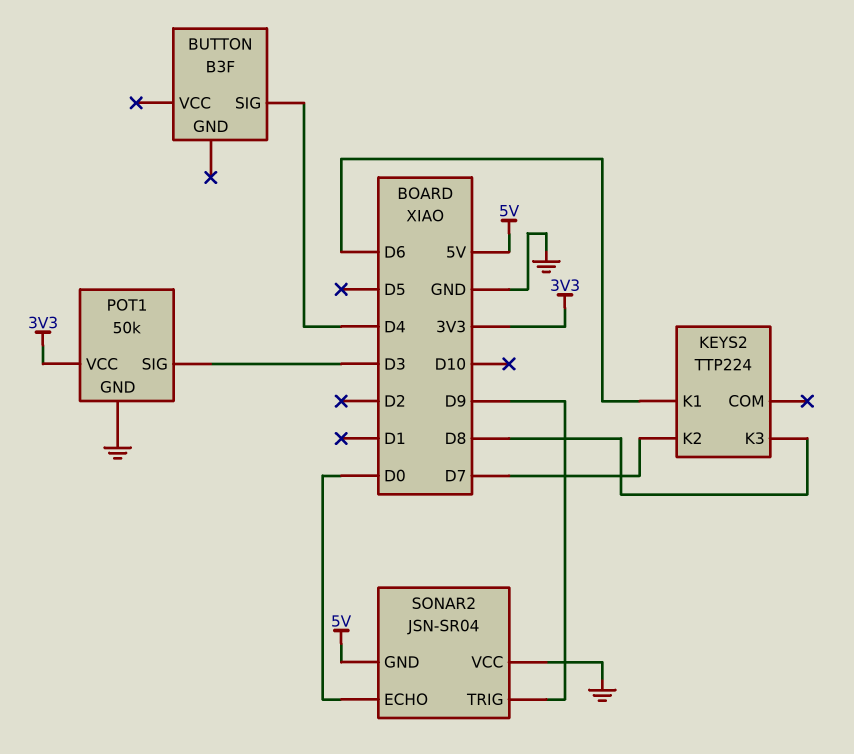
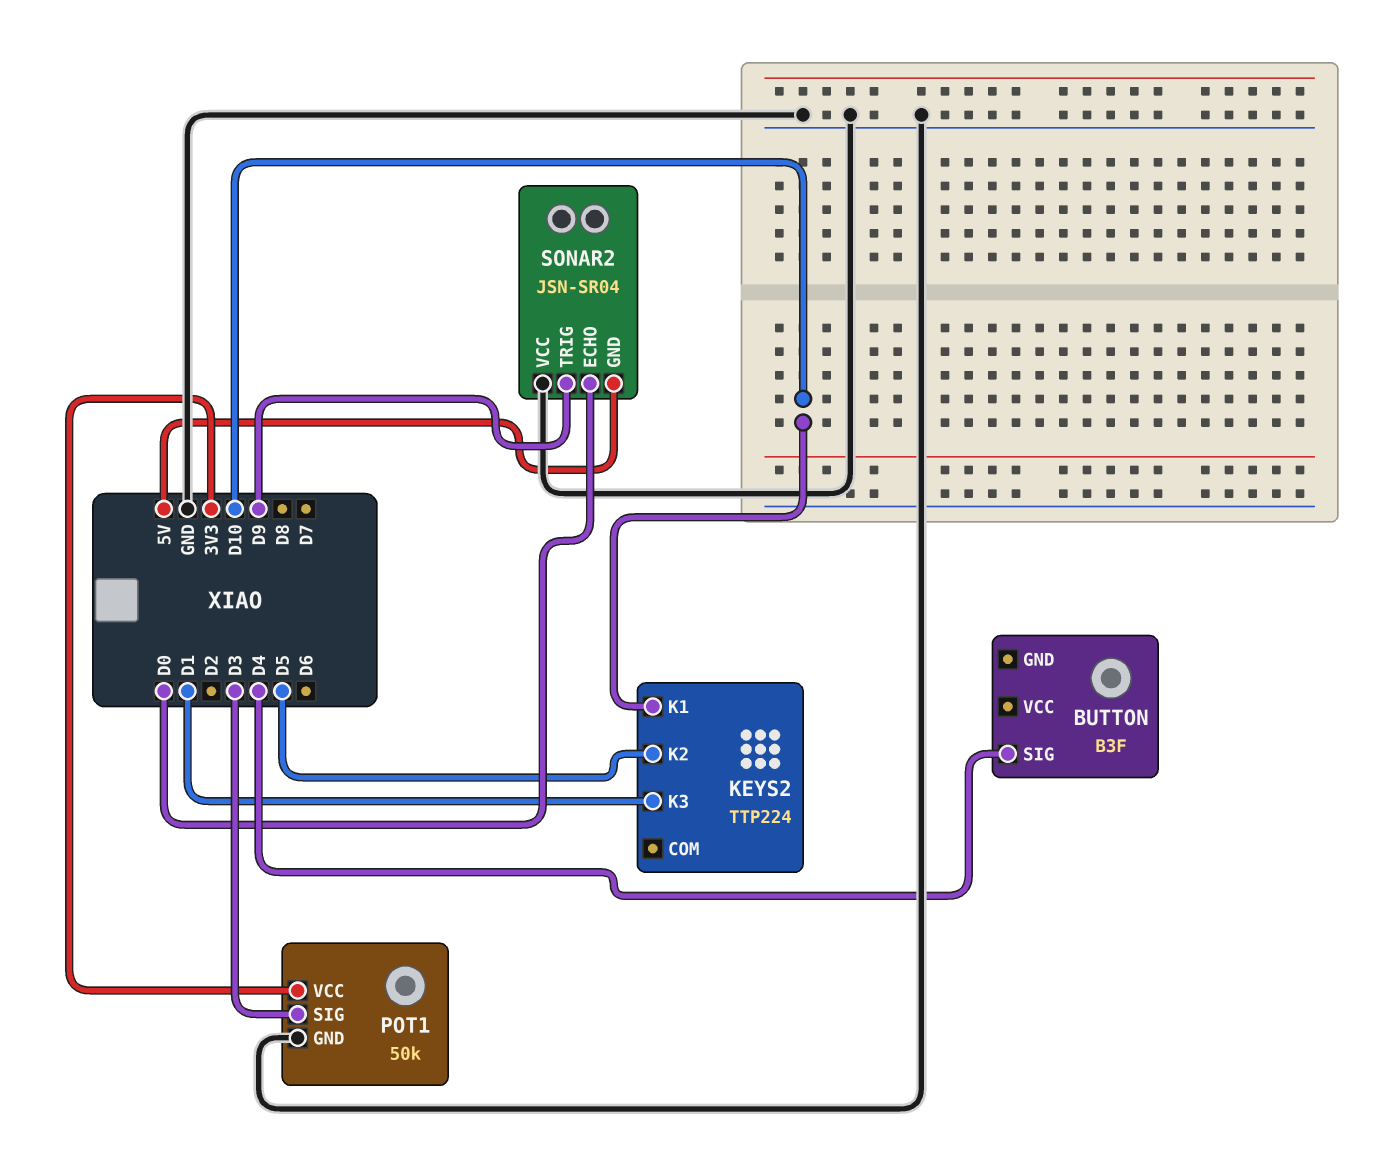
KEYS2 pin K1: D6 -> D10
KEYS2 pin K2: D7 -> D5
KEYS2 pin K3: D8 -> D1

